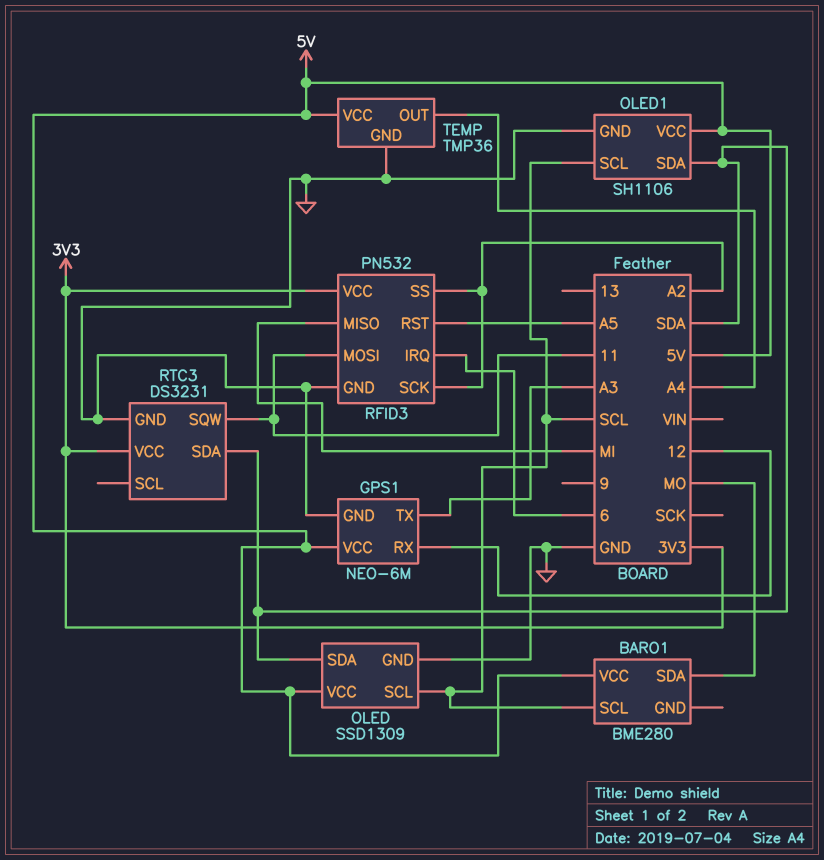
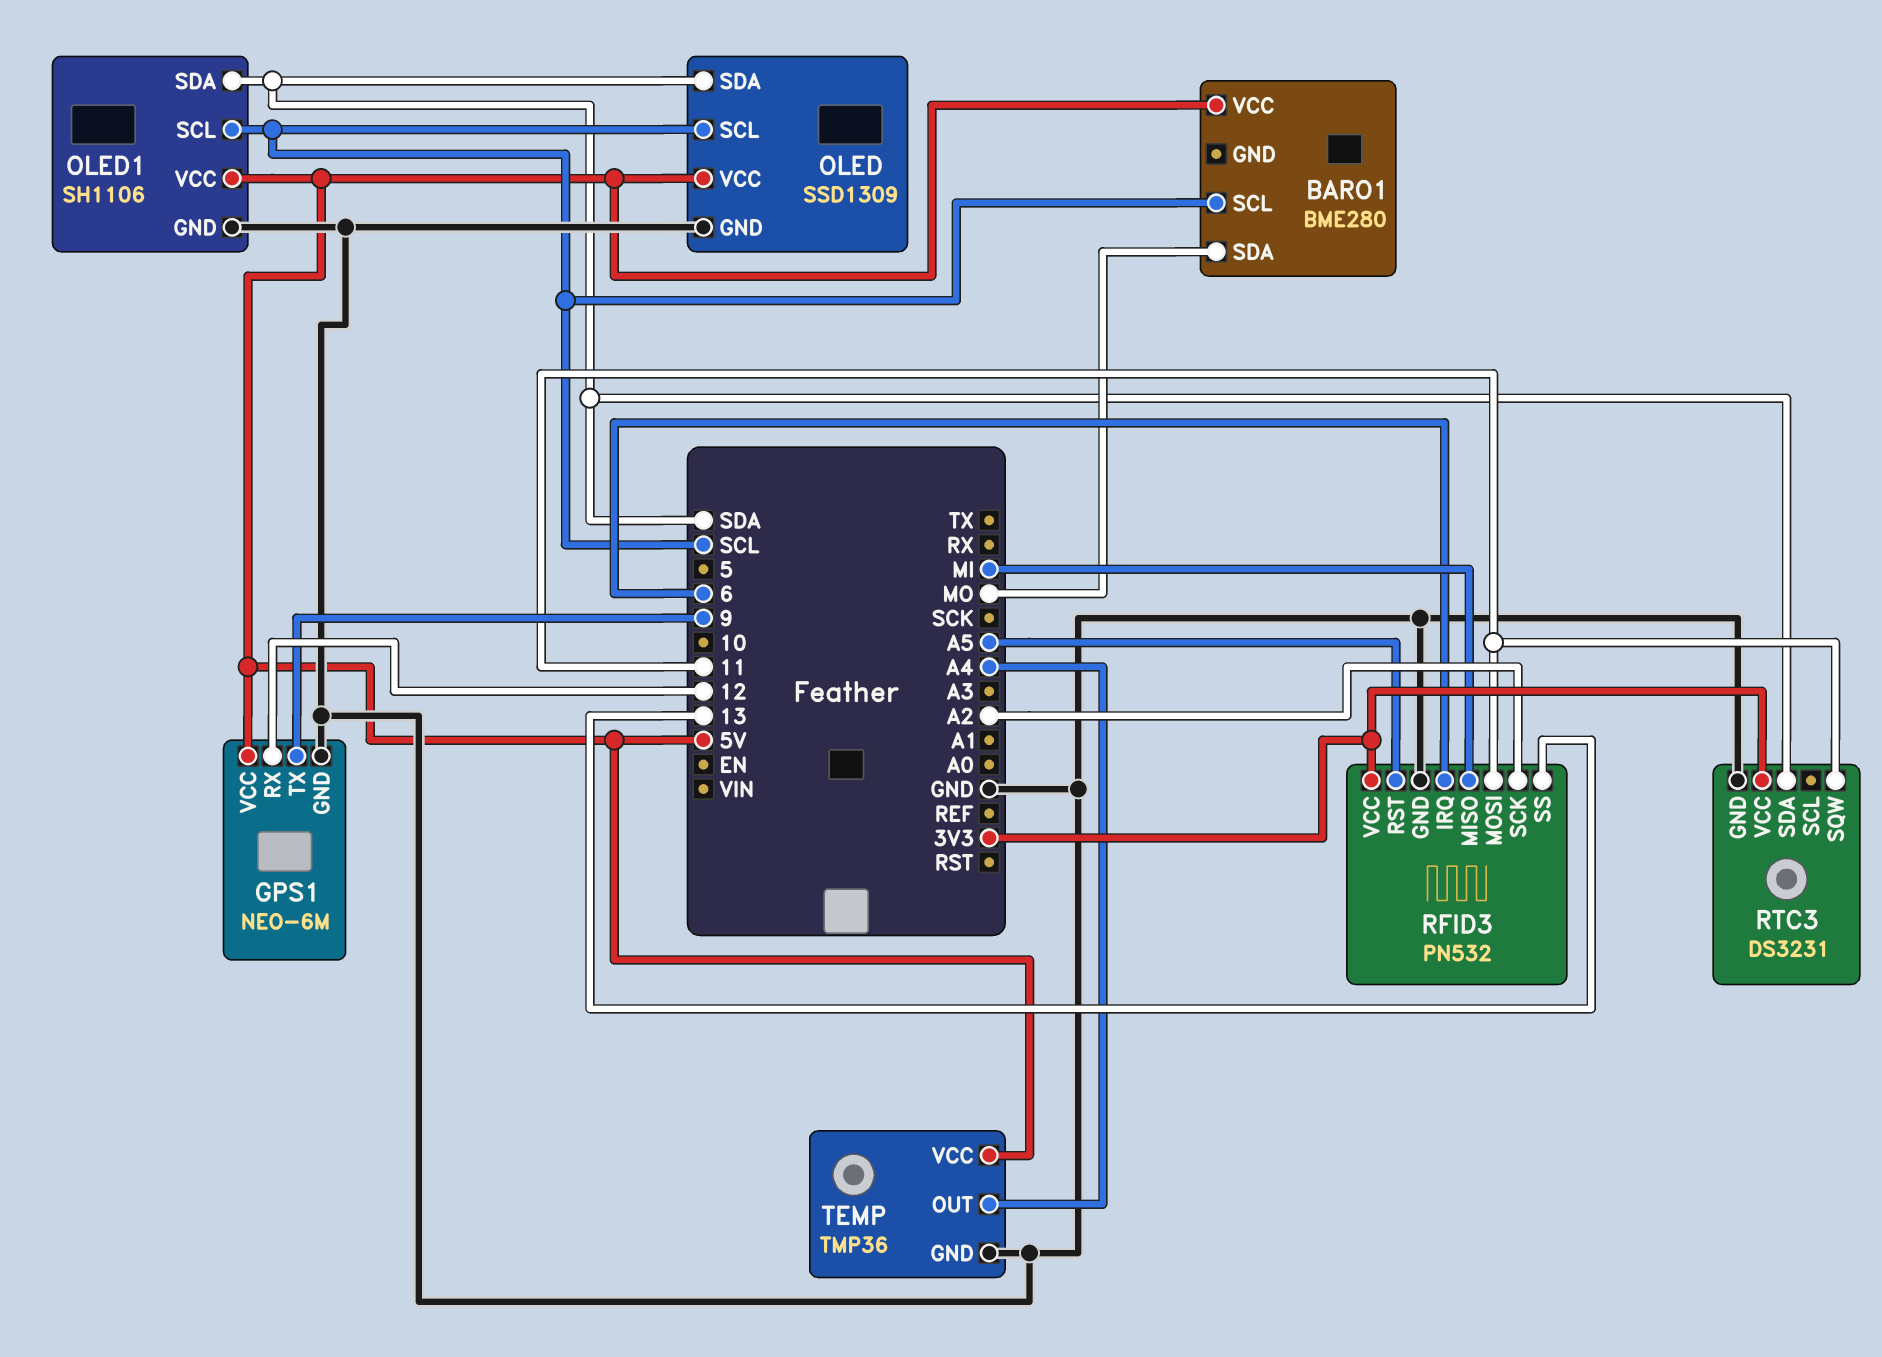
GPS1 pin TX: A3 -> 9
RFID3 pin SS: A2 -> 13

